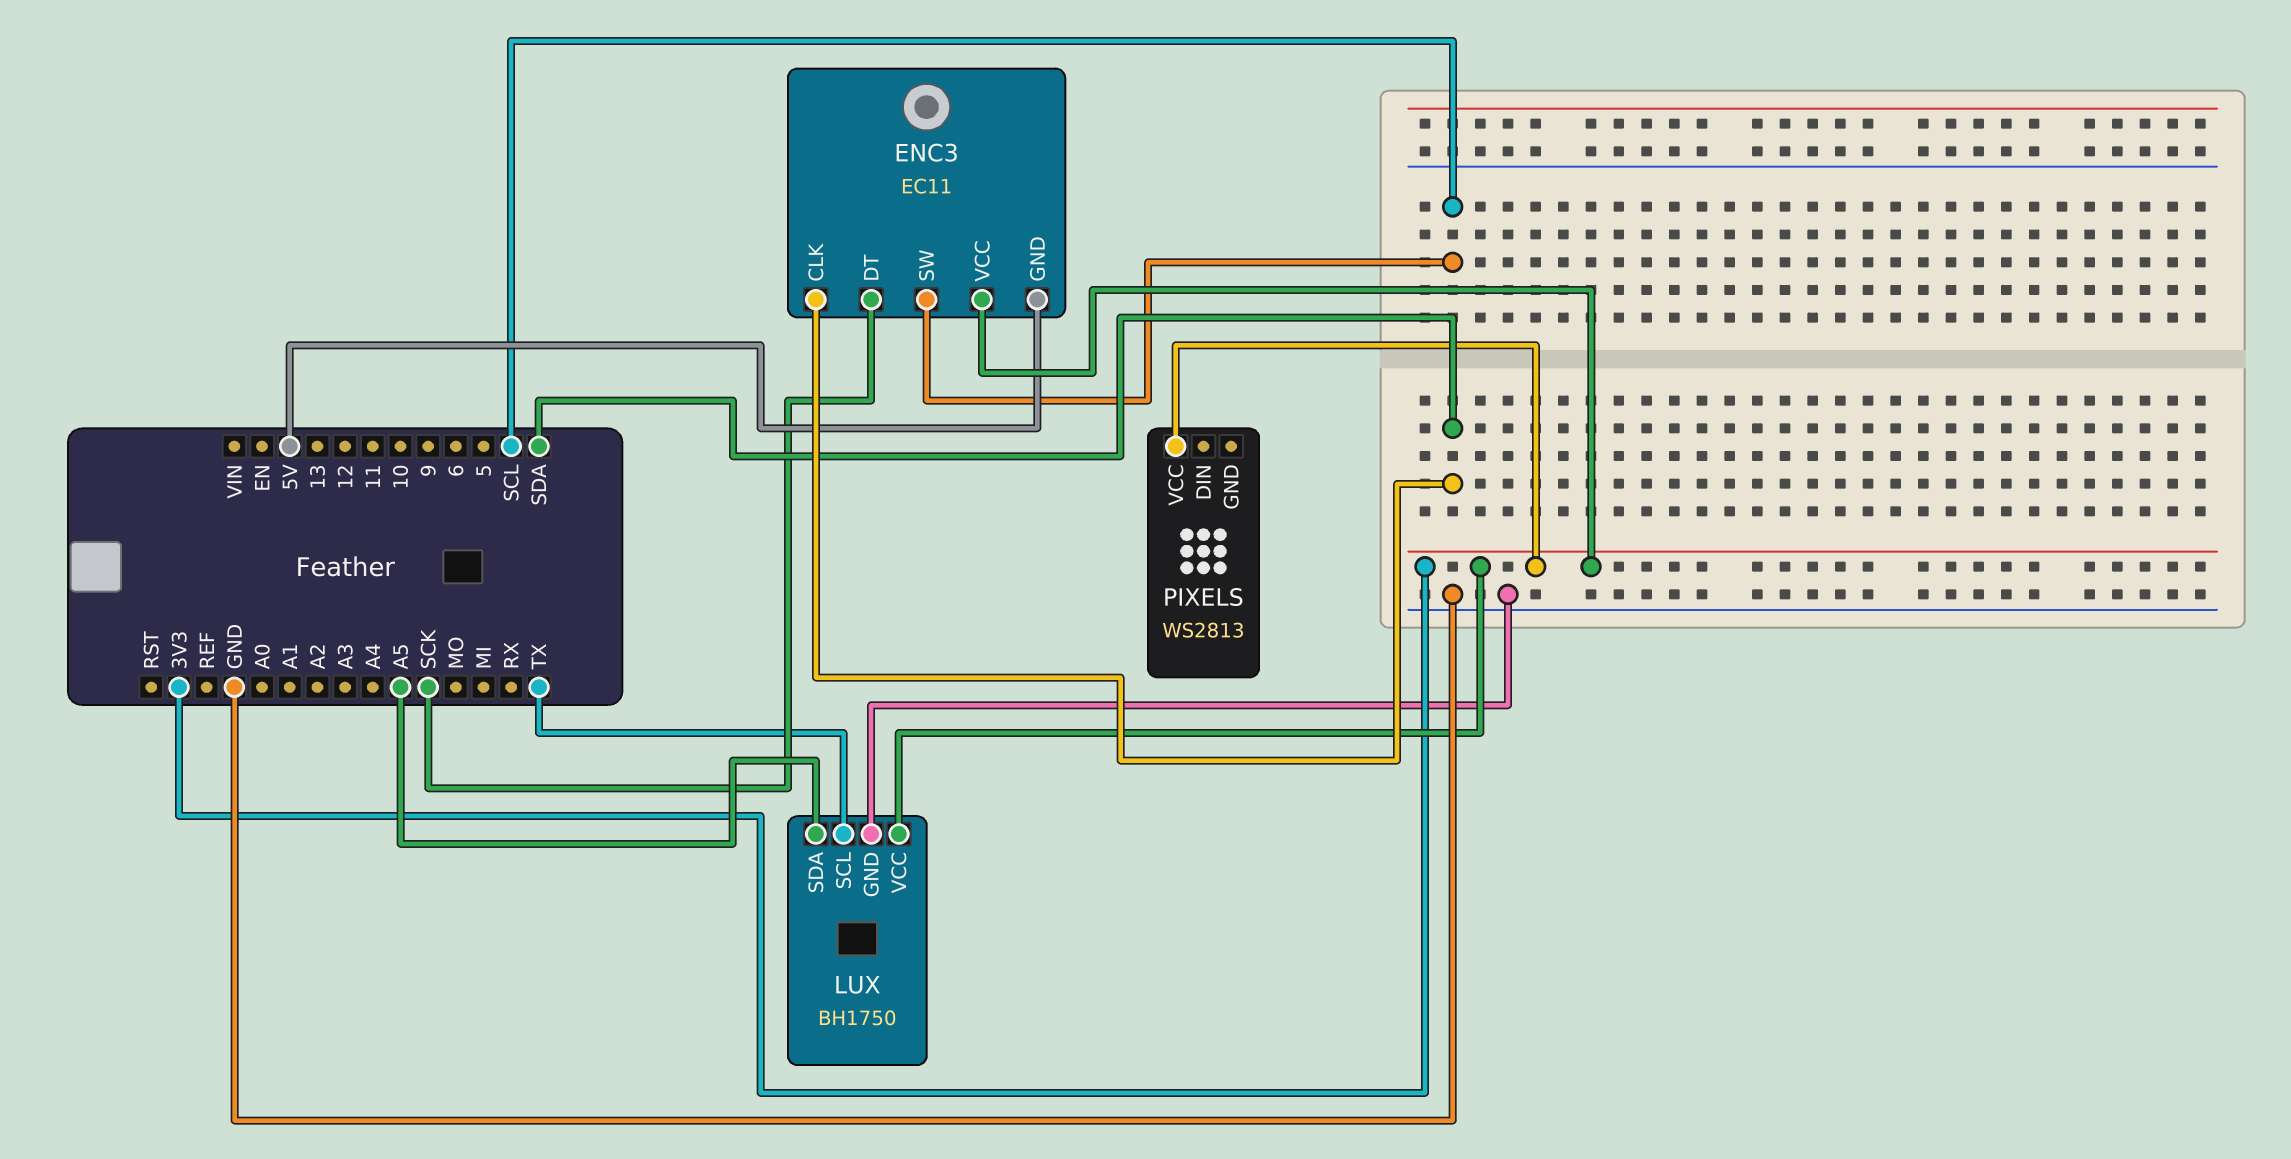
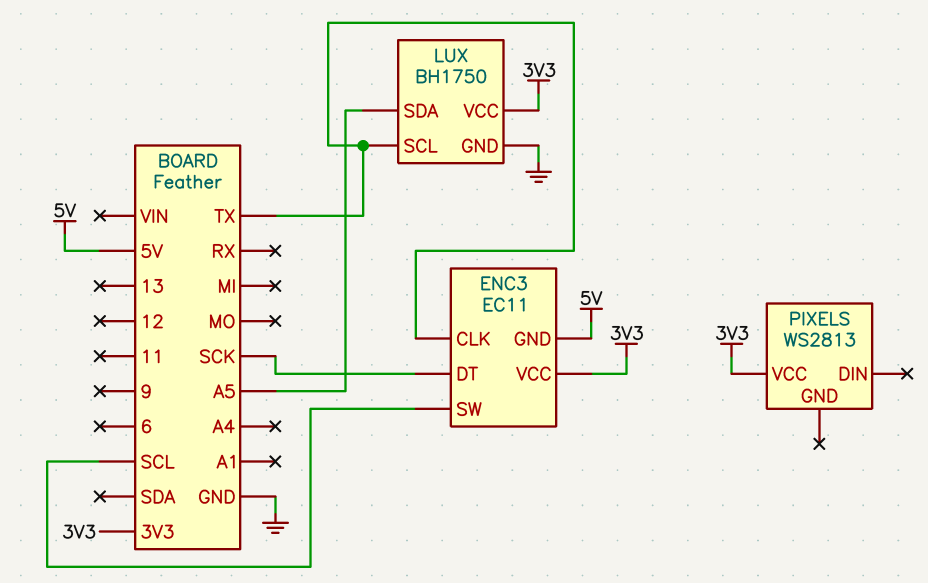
ENC3 pin CLK: SDA -> TX

